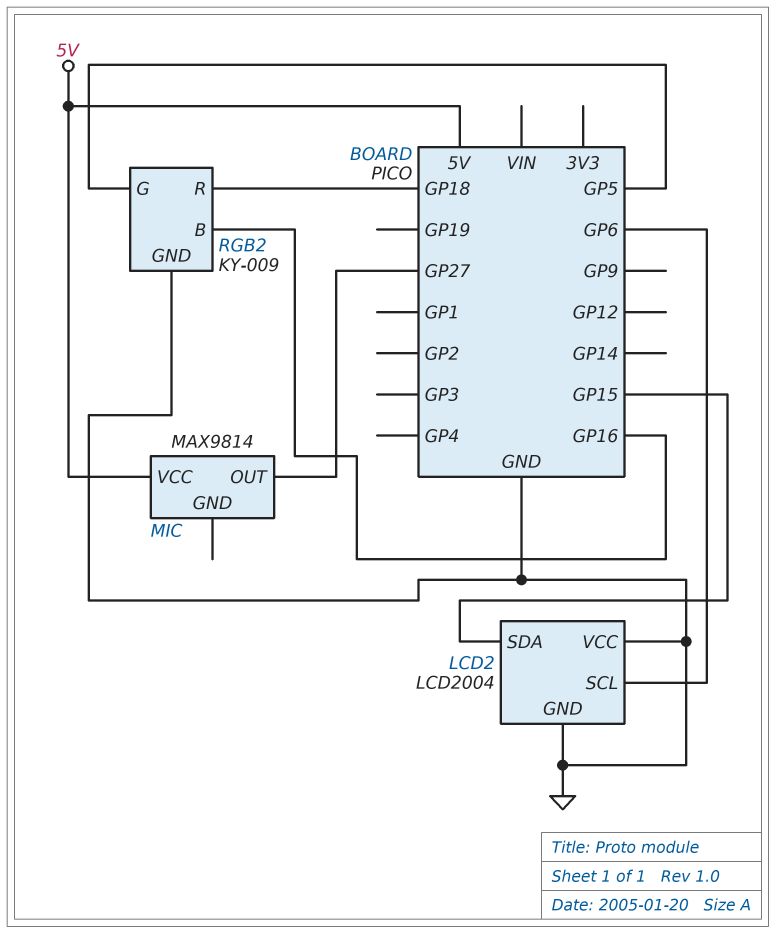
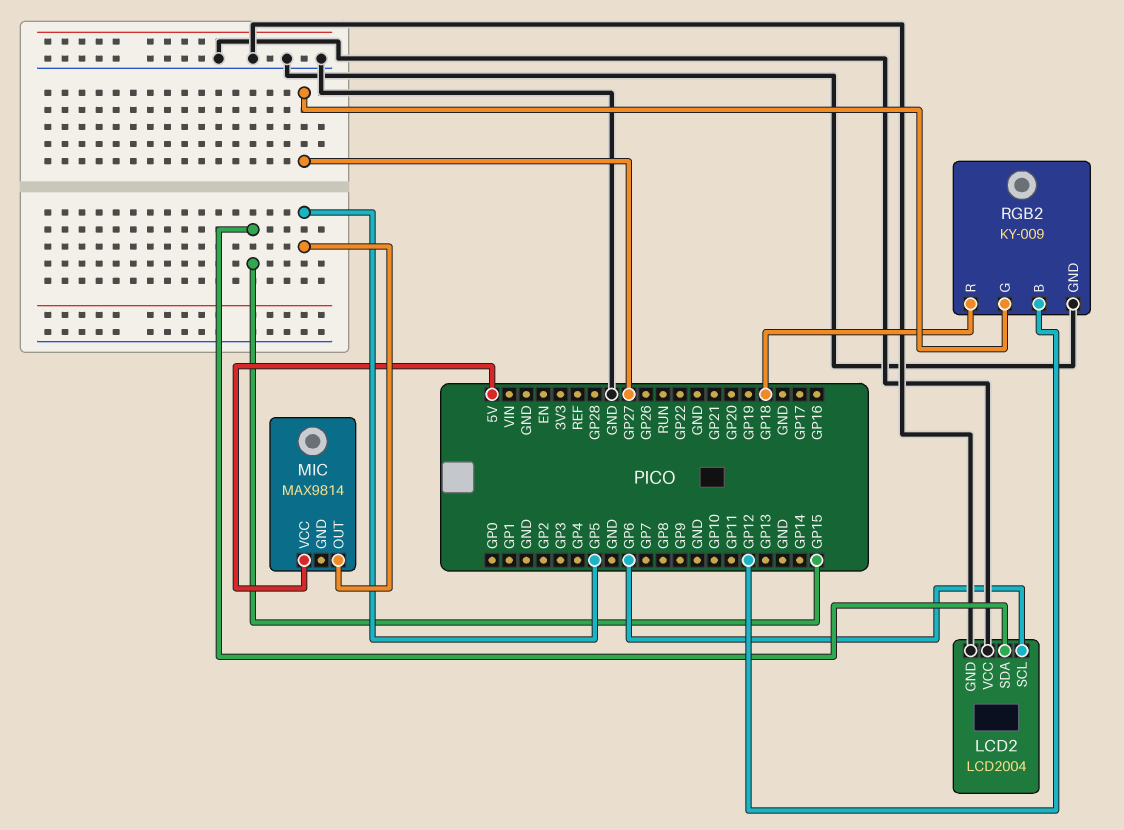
MIC pin OUT: GP27 -> GP5
RGB2 pin B: GP16 -> GP12
RGB2 pin G: GP5 -> GP27

